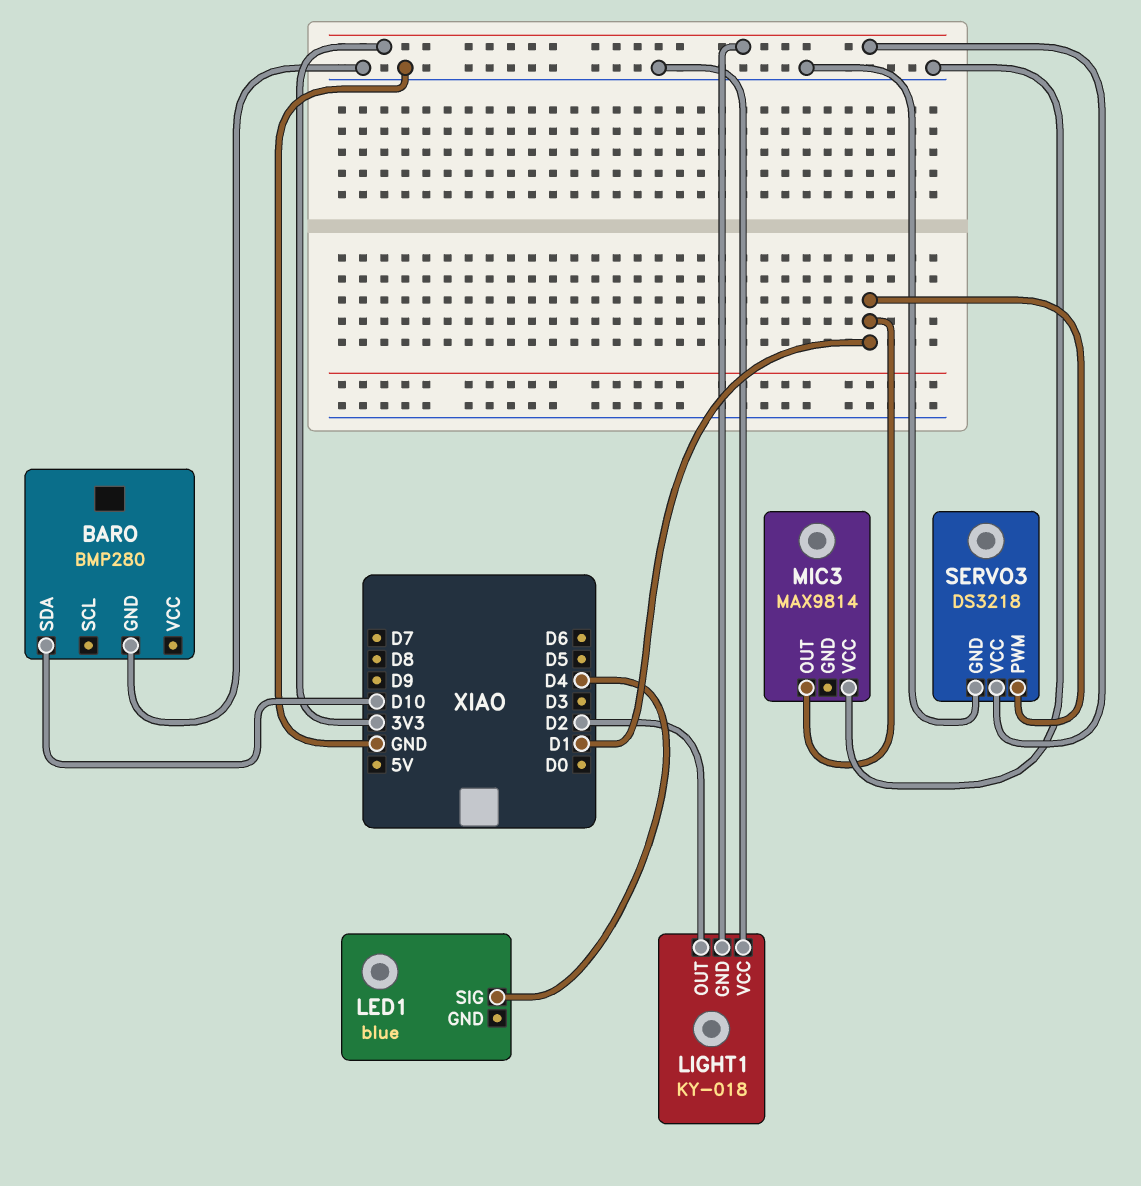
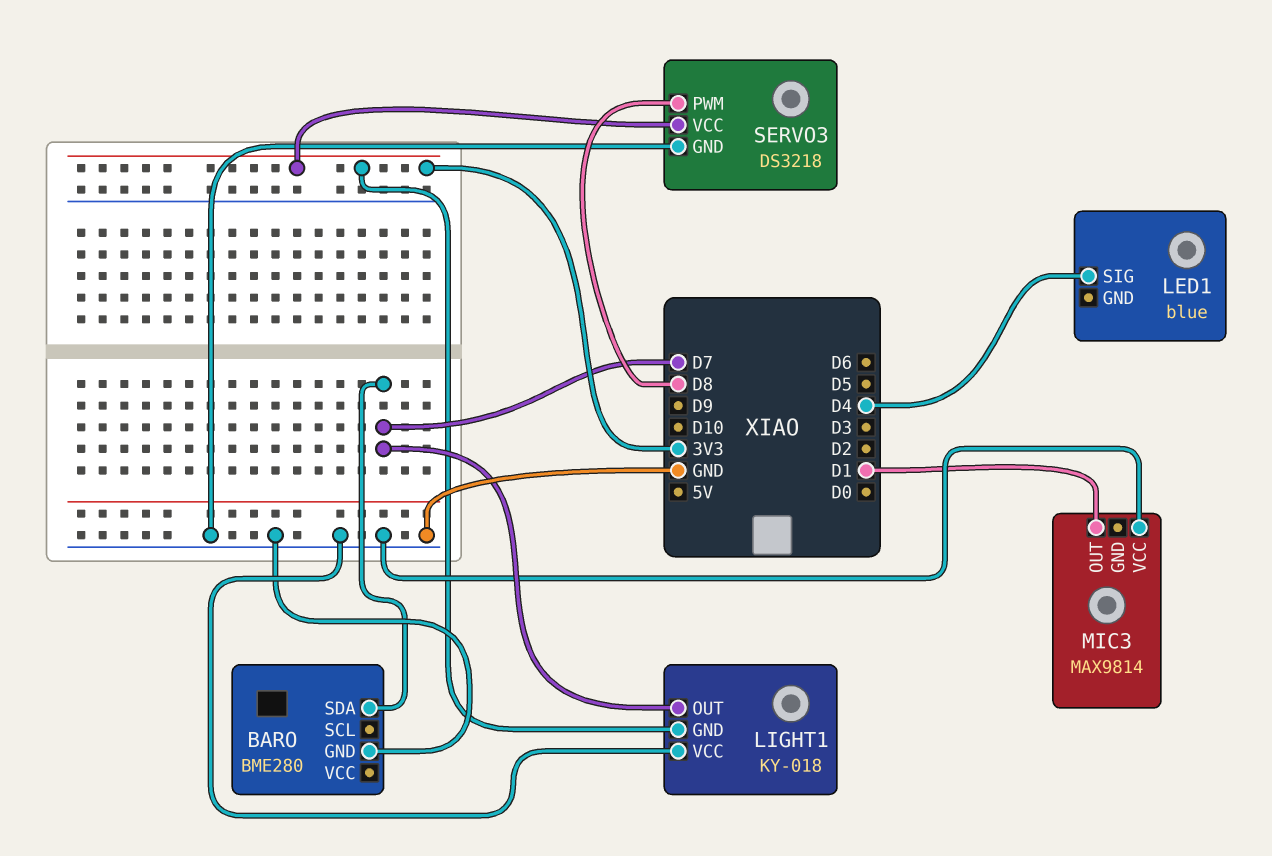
BARO: BMP280 -> BME280
BARO pin SDA: D10 -> D7
LIGHT1 pin OUT: D2 -> D7
SERVO3 pin PWM: D1 -> D8

